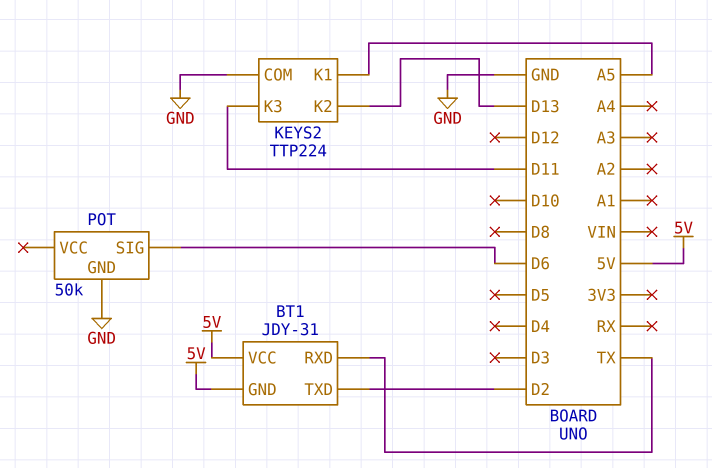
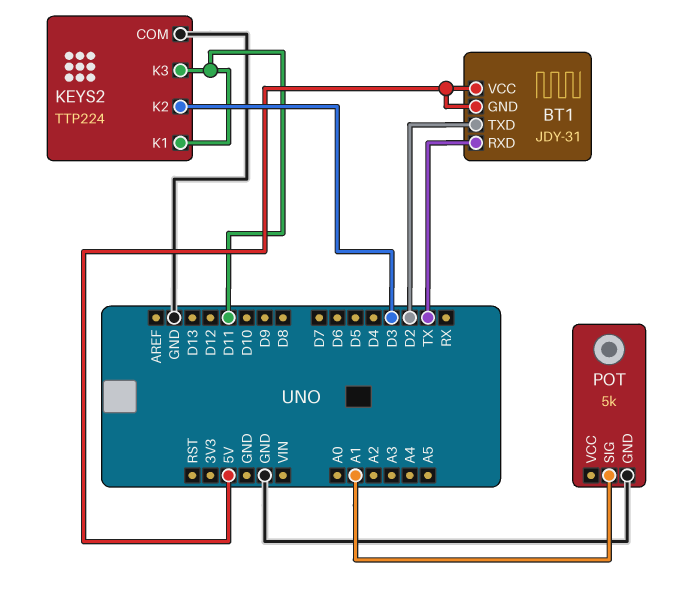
KEYS2 pin K1: A5 -> D11
KEYS2 pin K2: D13 -> D3
POT: 50k -> 5k
POT pin SIG: D6 -> A1

